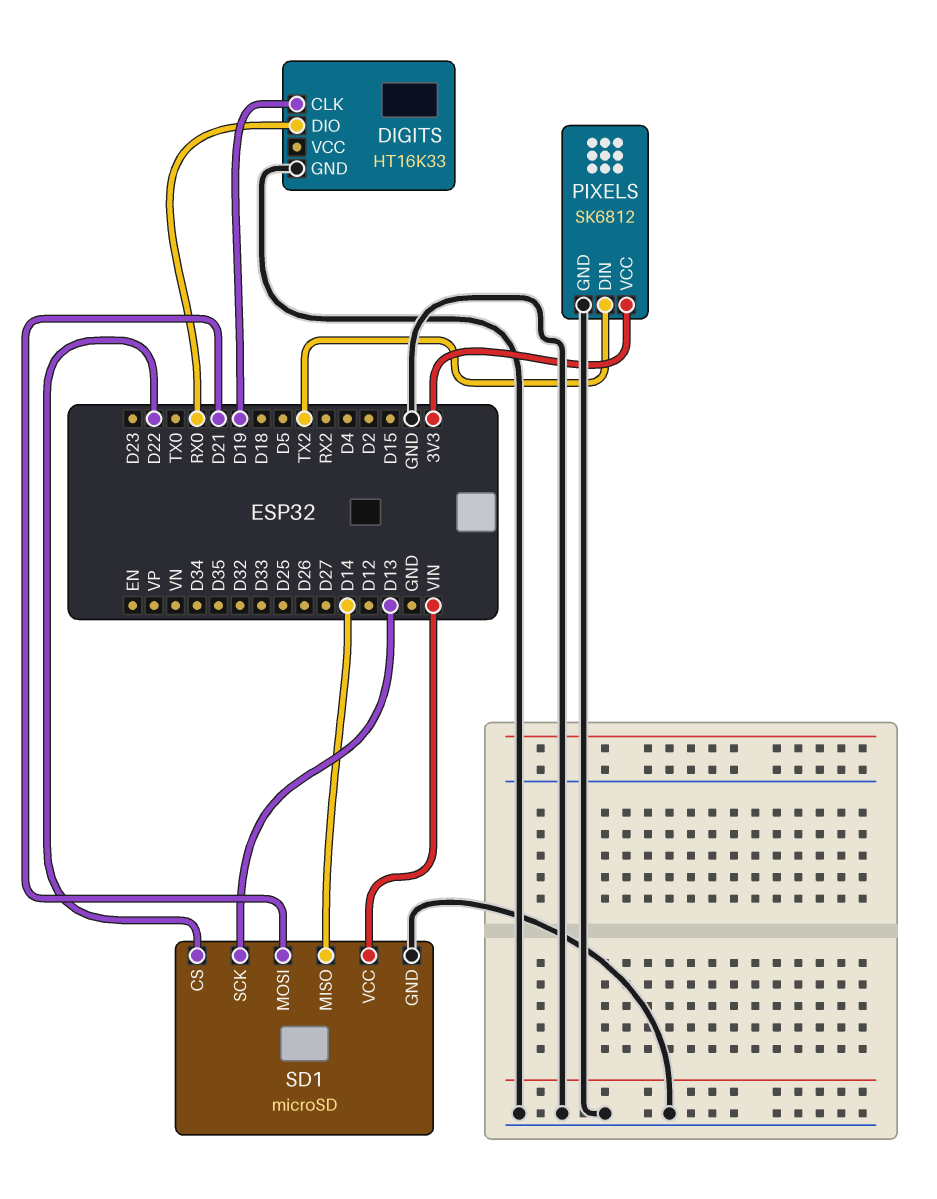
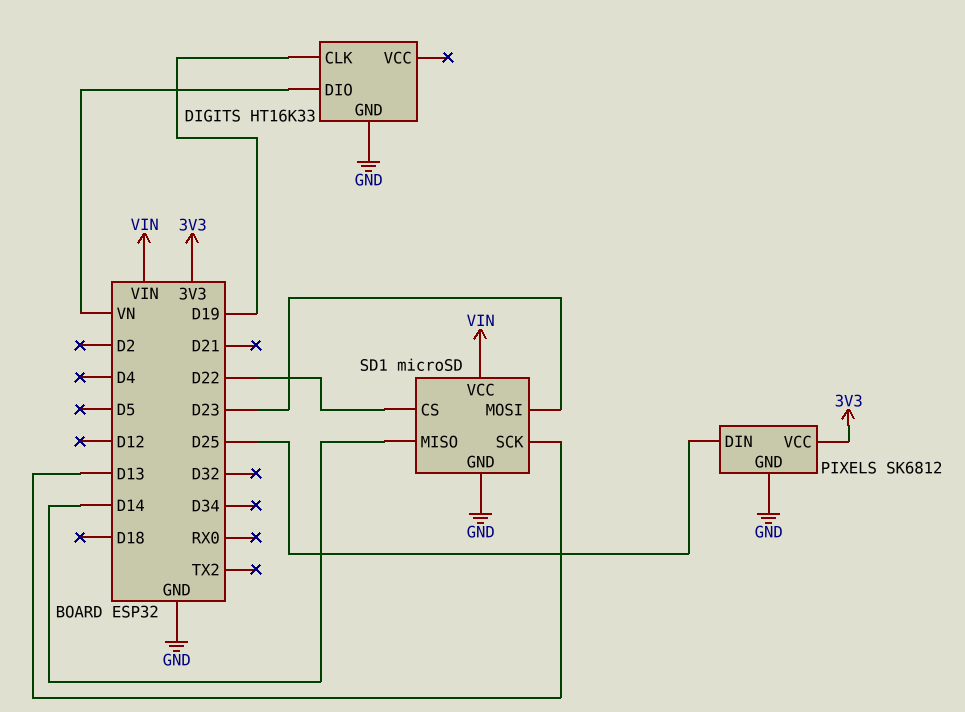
DIGITS pin DIO: RX0 -> VN
PIXELS pin DIN: TX2 -> D25
SD1 pin MOSI: D21 -> D23

